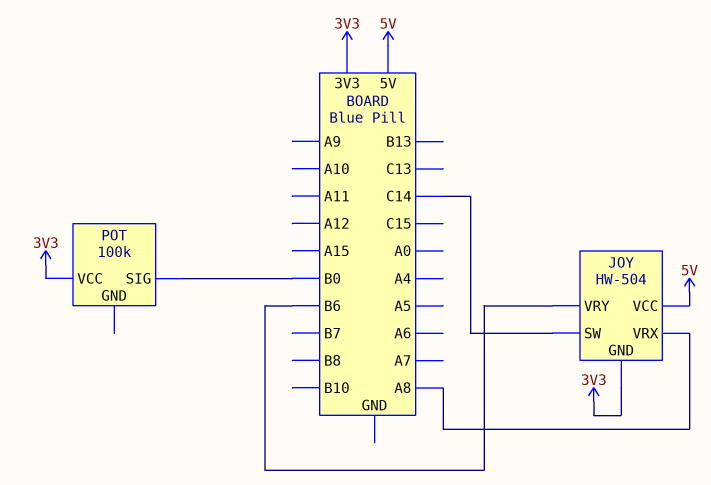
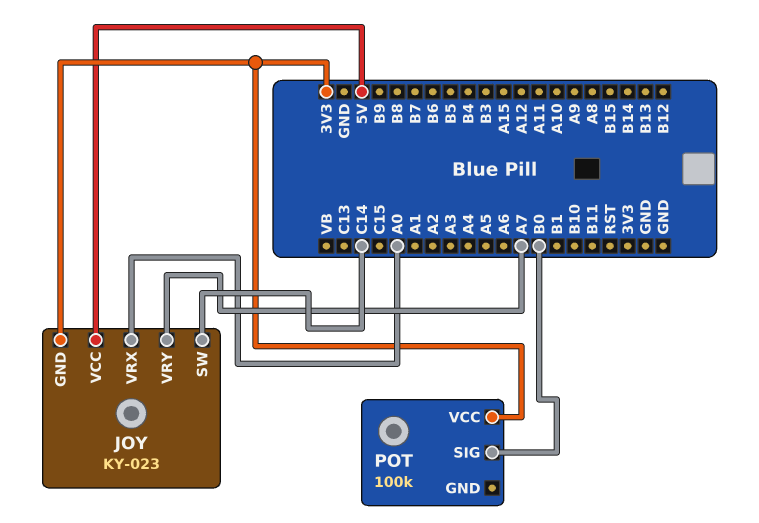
JOY: HW-504 -> KY-023
JOY pin VRX: A8 -> A0
JOY pin VRY: B6 -> A7

